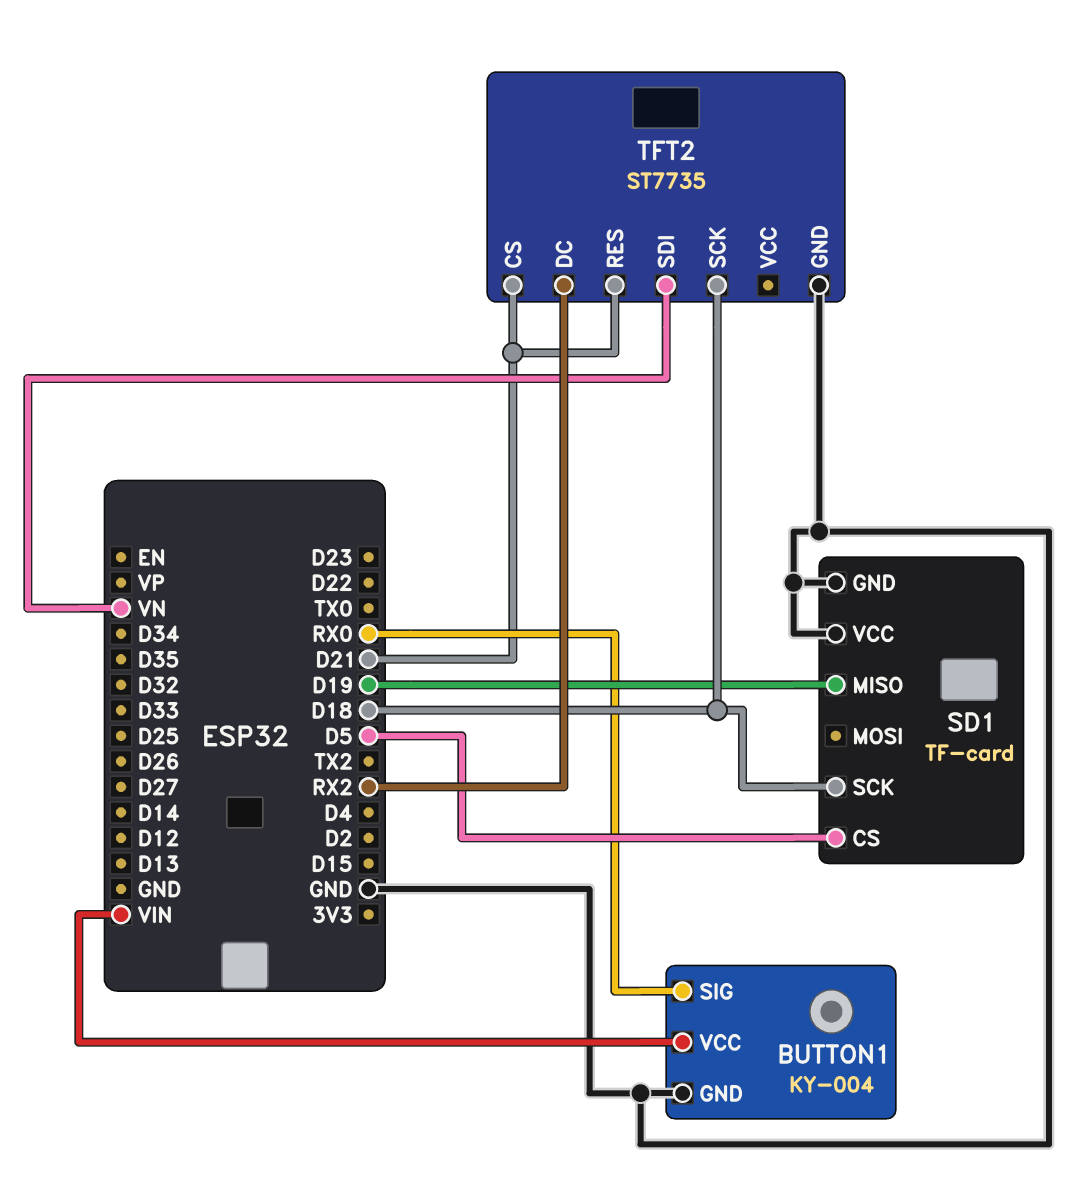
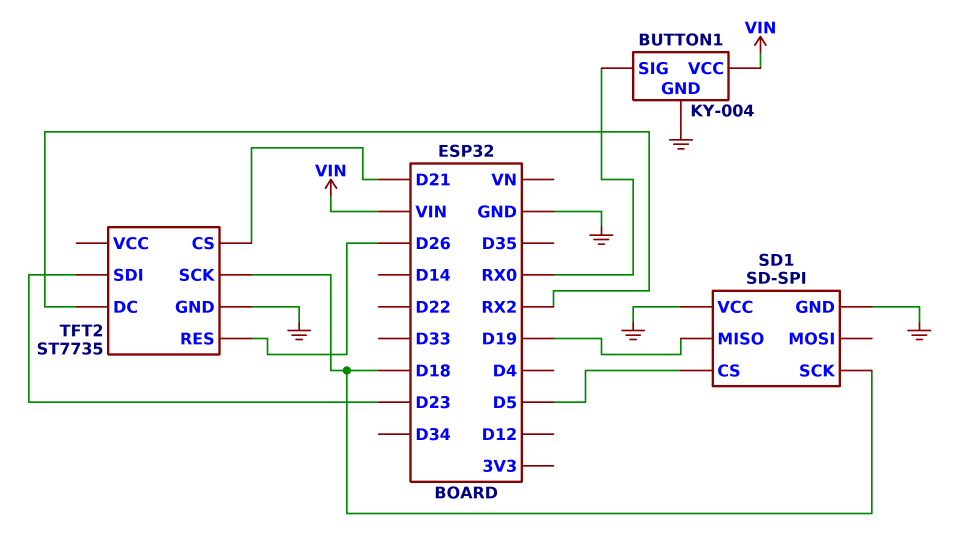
SD1: TF-card -> SD-SPI
TFT2 pin RES: D21 -> D26
TFT2 pin SDI: VN -> D23

